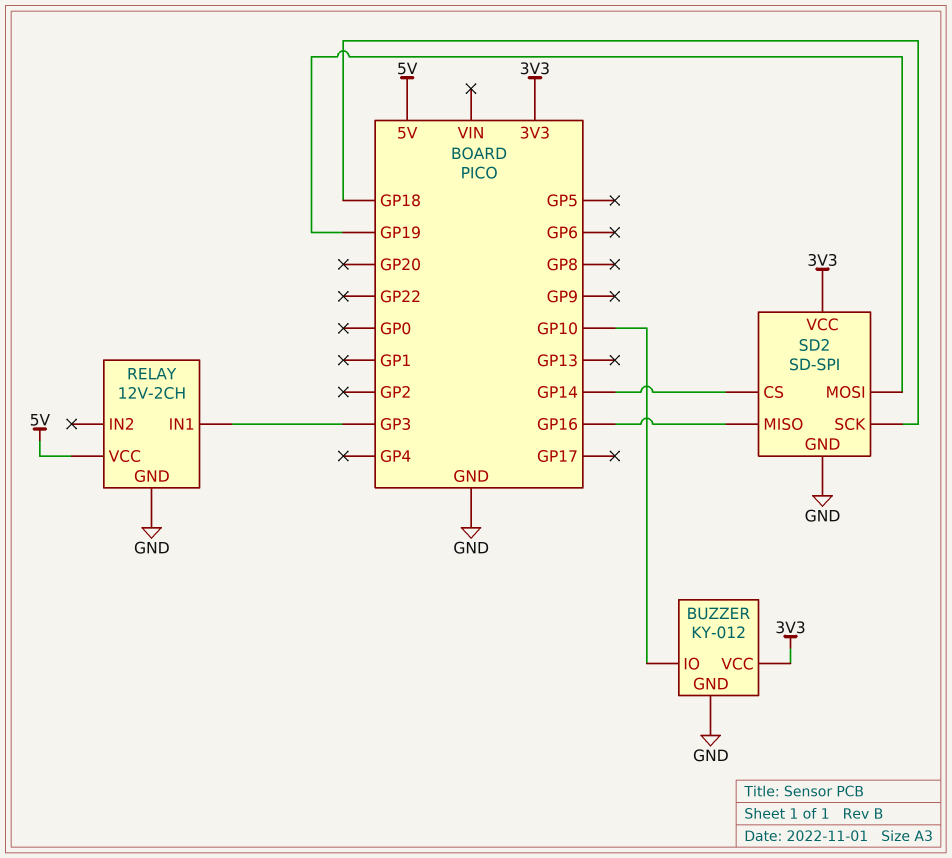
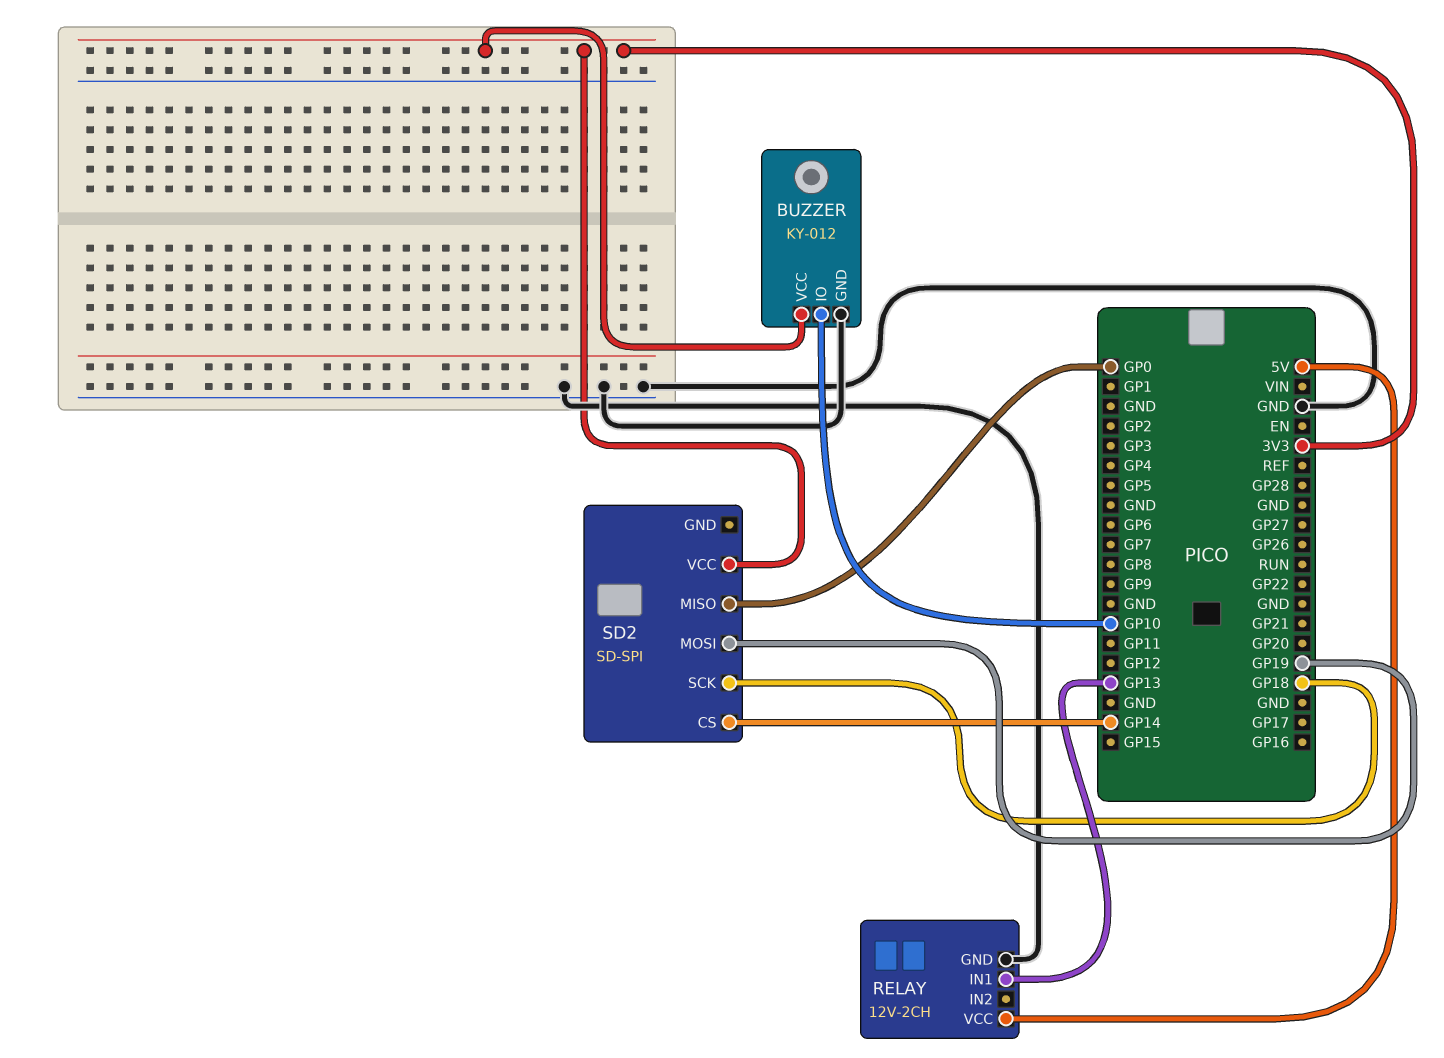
RELAY pin IN1: GP3 -> GP13
SD2 pin GND: GND -> none
SD2 pin MISO: GP16 -> GP0

